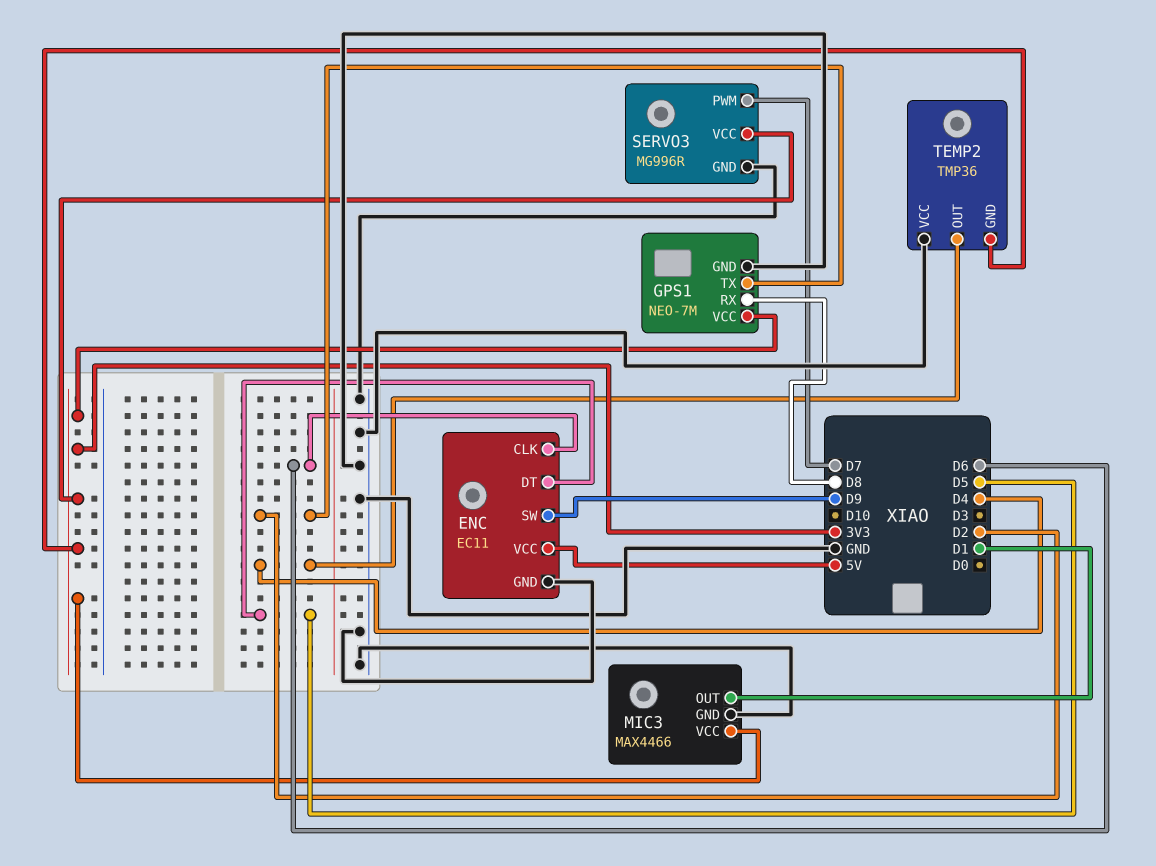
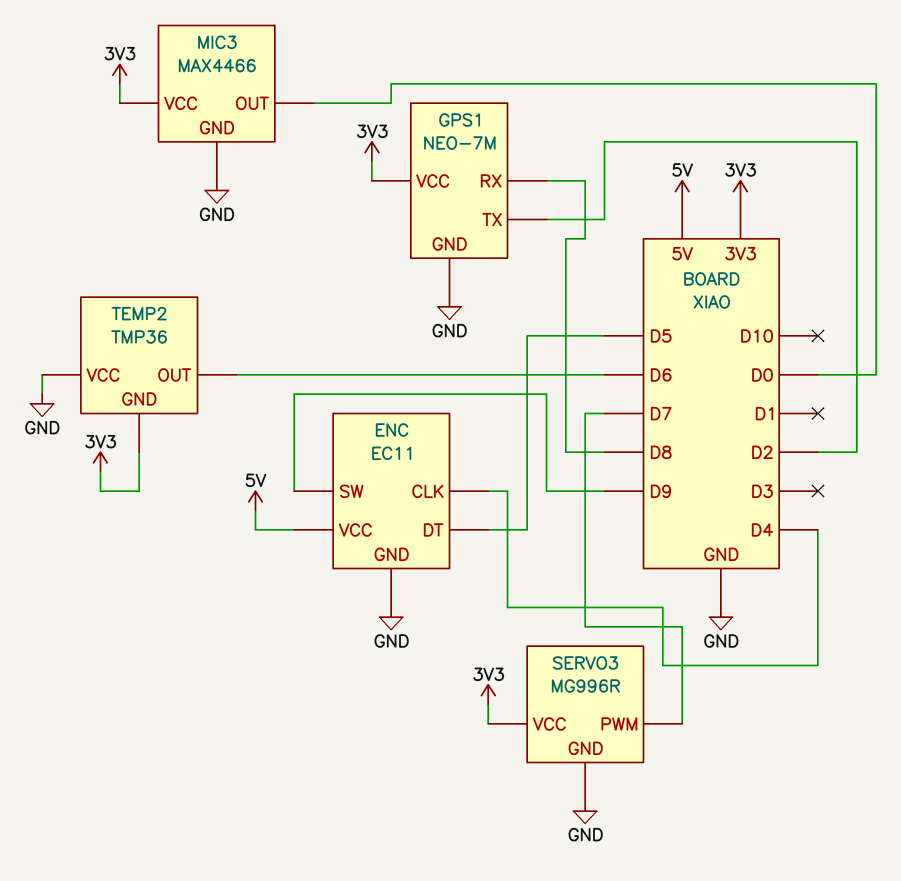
ENC pin CLK: D6 -> D4
MIC3 pin OUT: D1 -> D0
TEMP2 pin OUT: D4 -> D6

